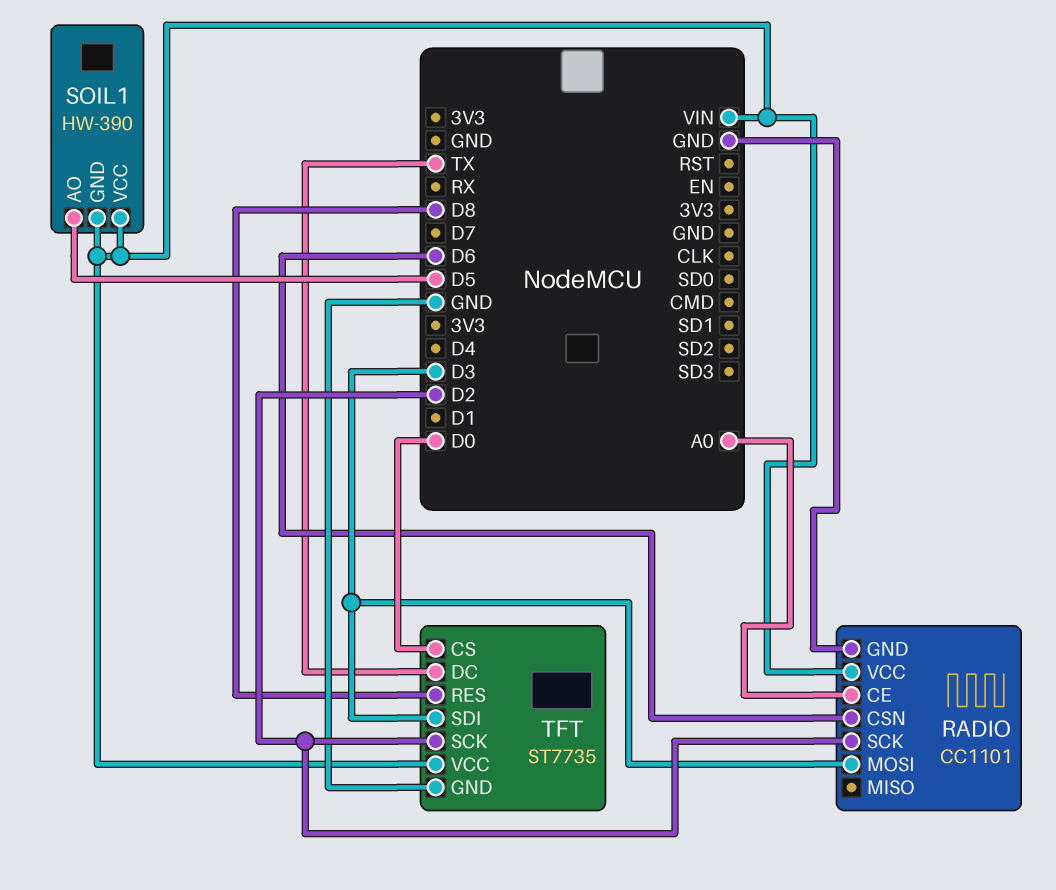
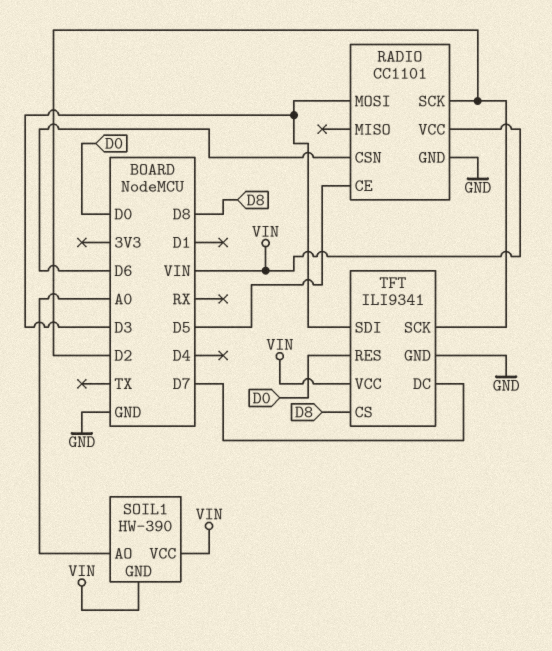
RADIO pin CE: A0 -> D5
SOIL1 pin AO: D5 -> A0
TFT: ST7735 -> ILI9341
TFT pin CS: D0 -> D8
TFT pin DC: TX -> D7
TFT pin RES: D8 -> D0

